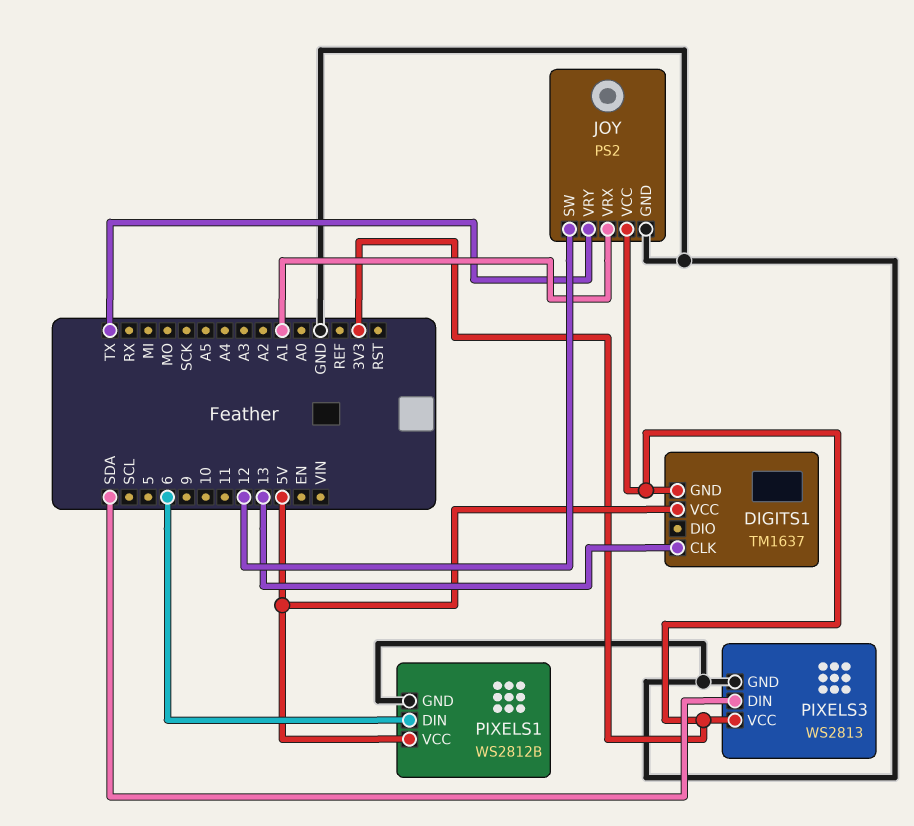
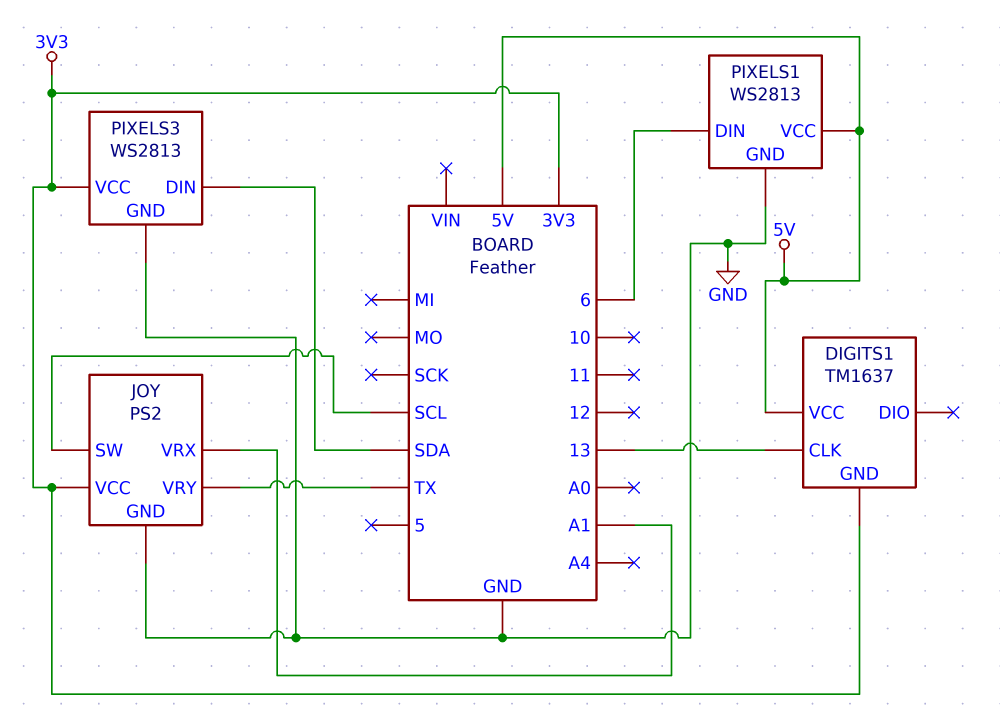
JOY pin SW: 12 -> SCL
PIXELS1: WS2812B -> WS2813

